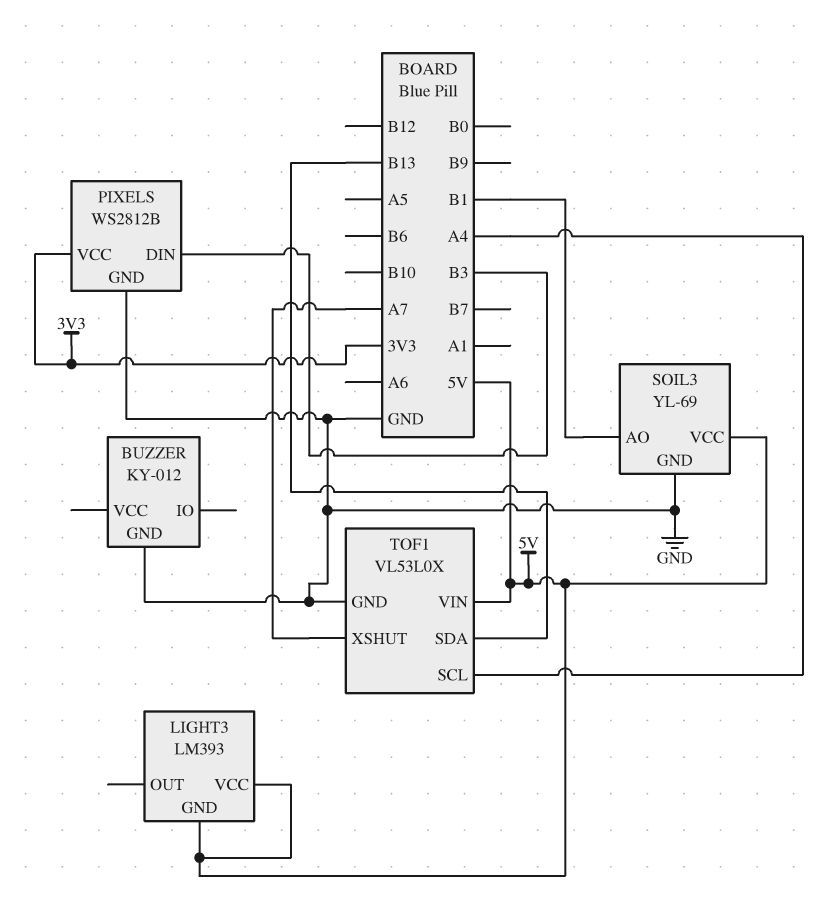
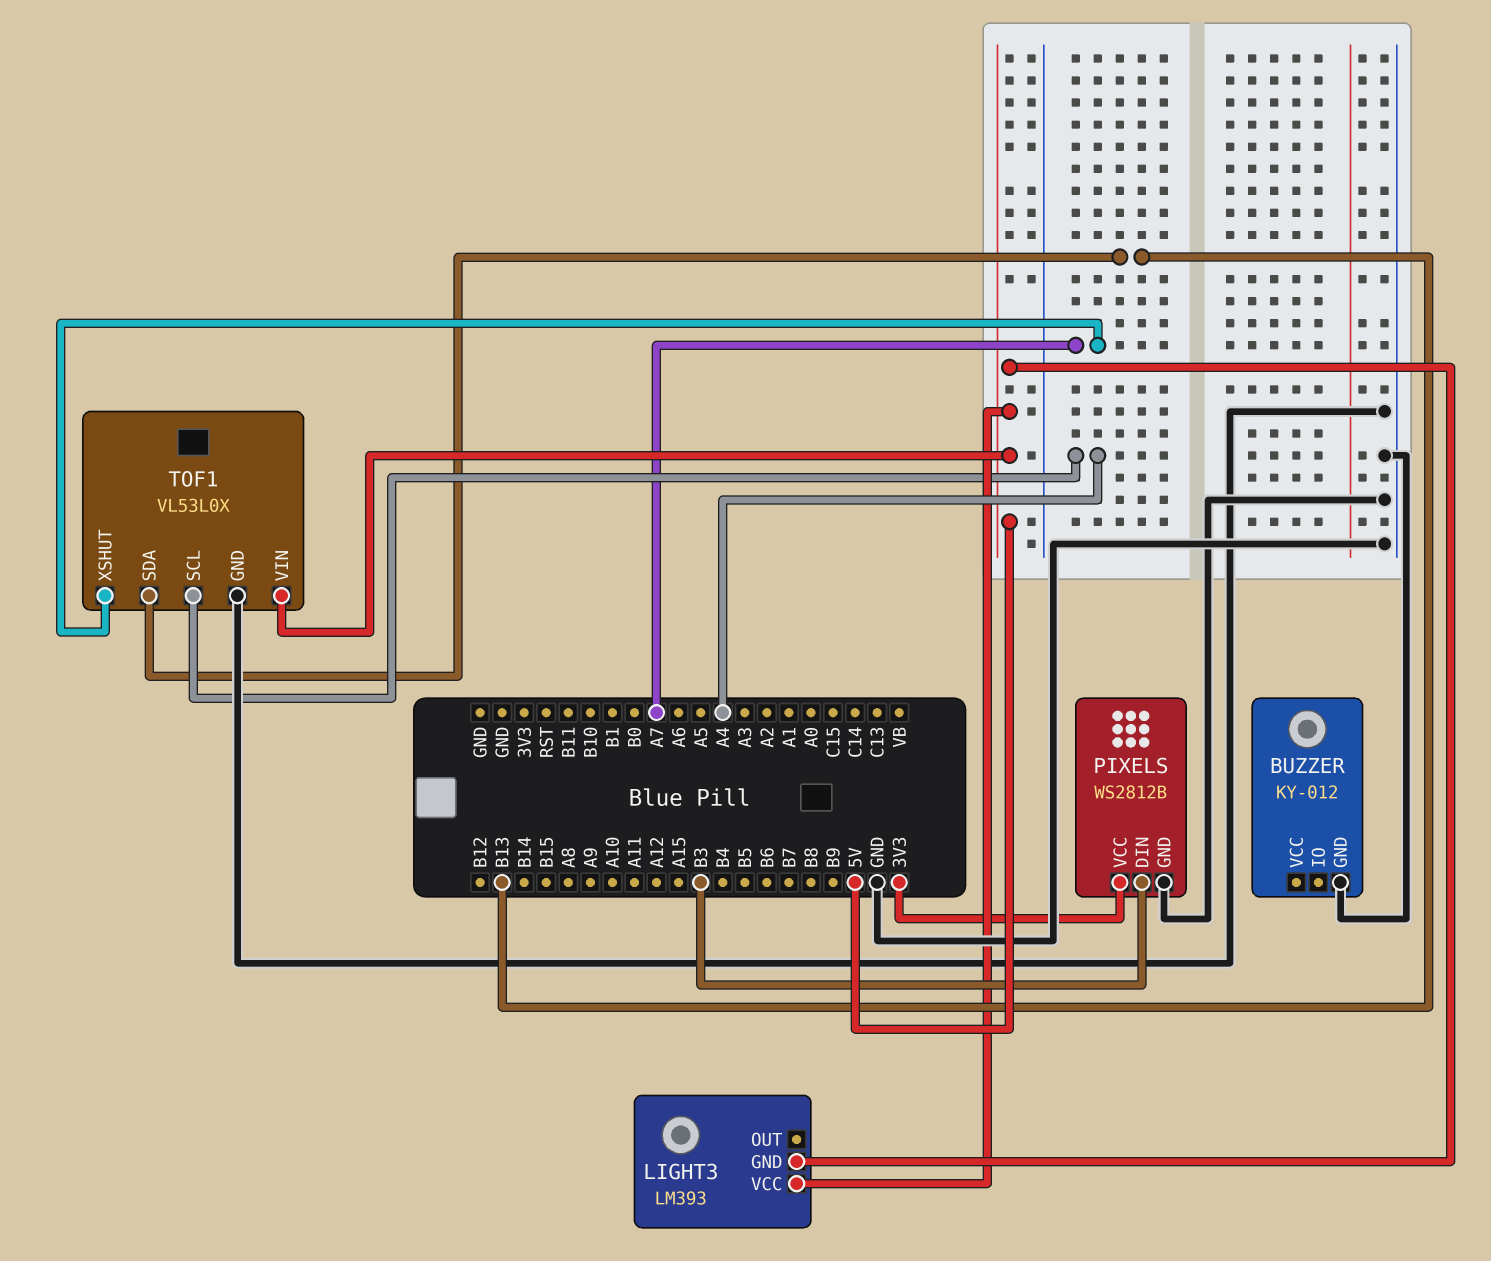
SOIL3: YL-69 -> none
SOIL3 pin AO: B1 -> none
SOIL3 pin GND: GND -> none
SOIL3 pin VCC: 5V -> none

